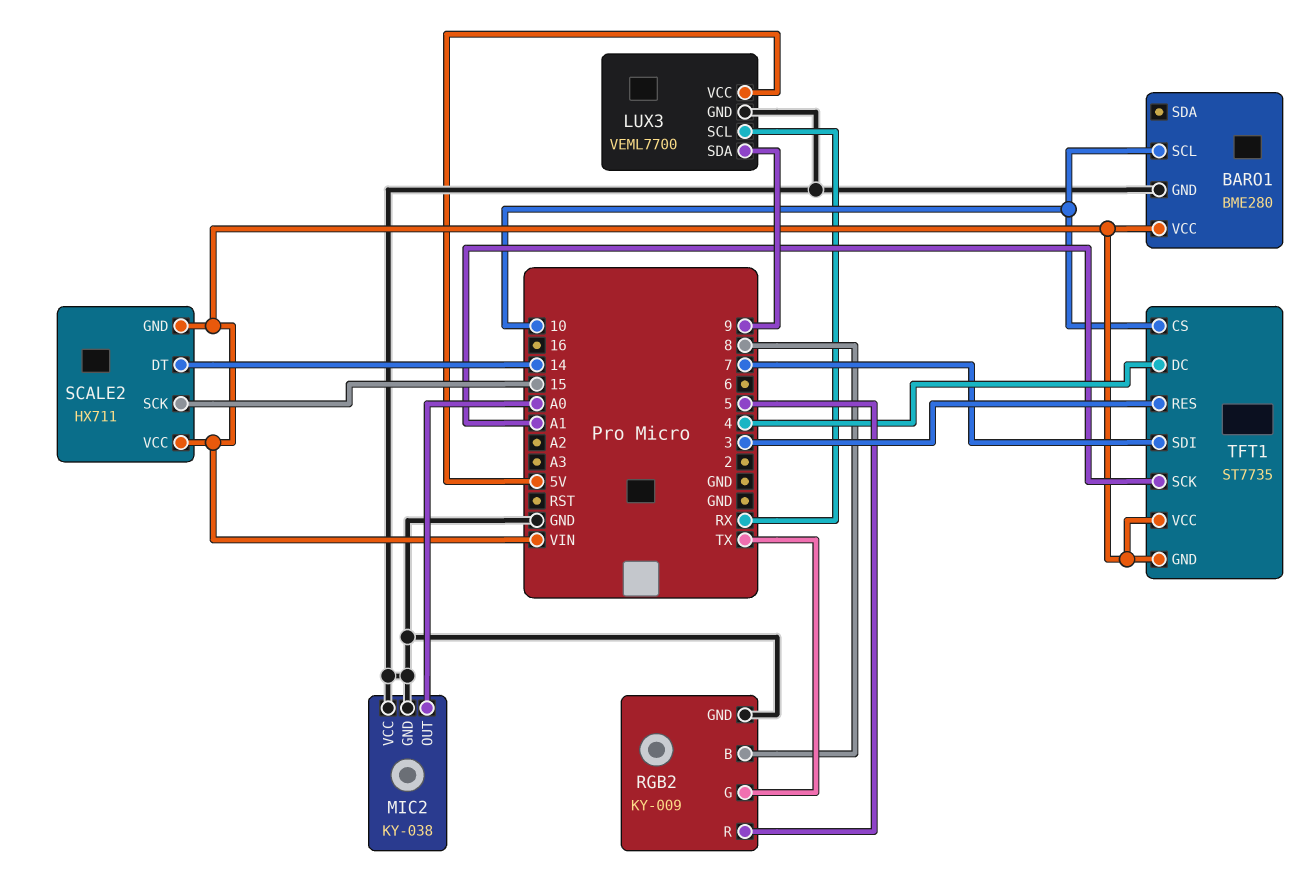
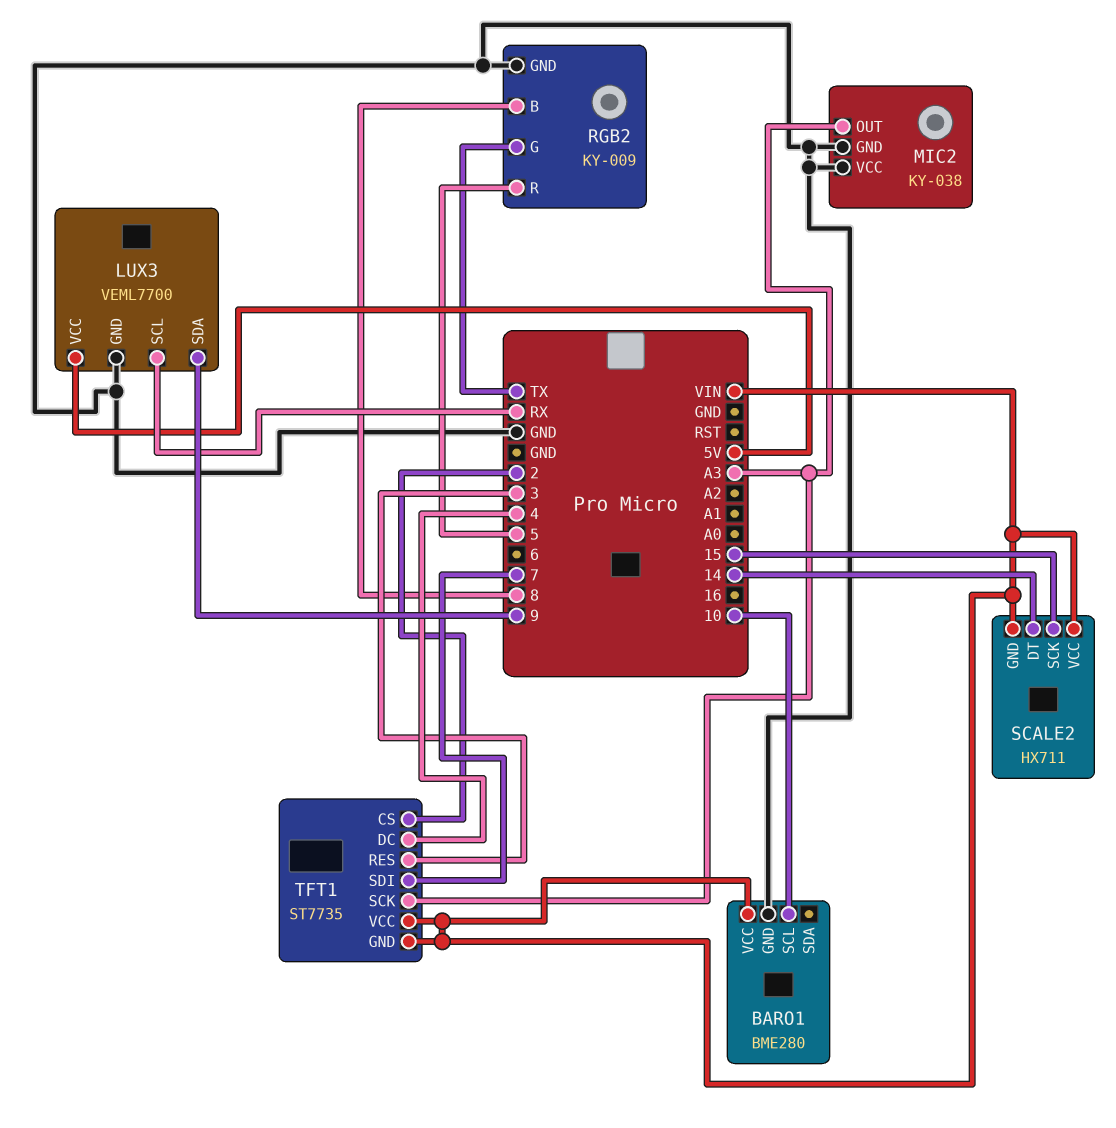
MIC2 pin OUT: A0 -> A3
TFT1 pin CS: 10 -> 2
TFT1 pin SCK: A1 -> A3

